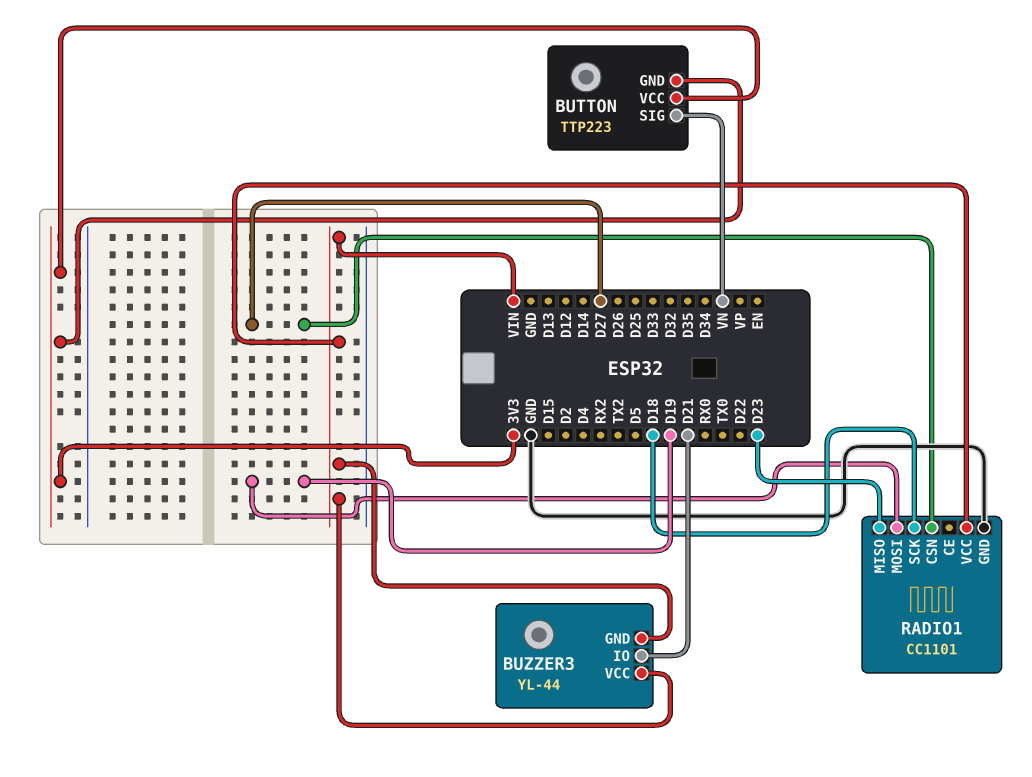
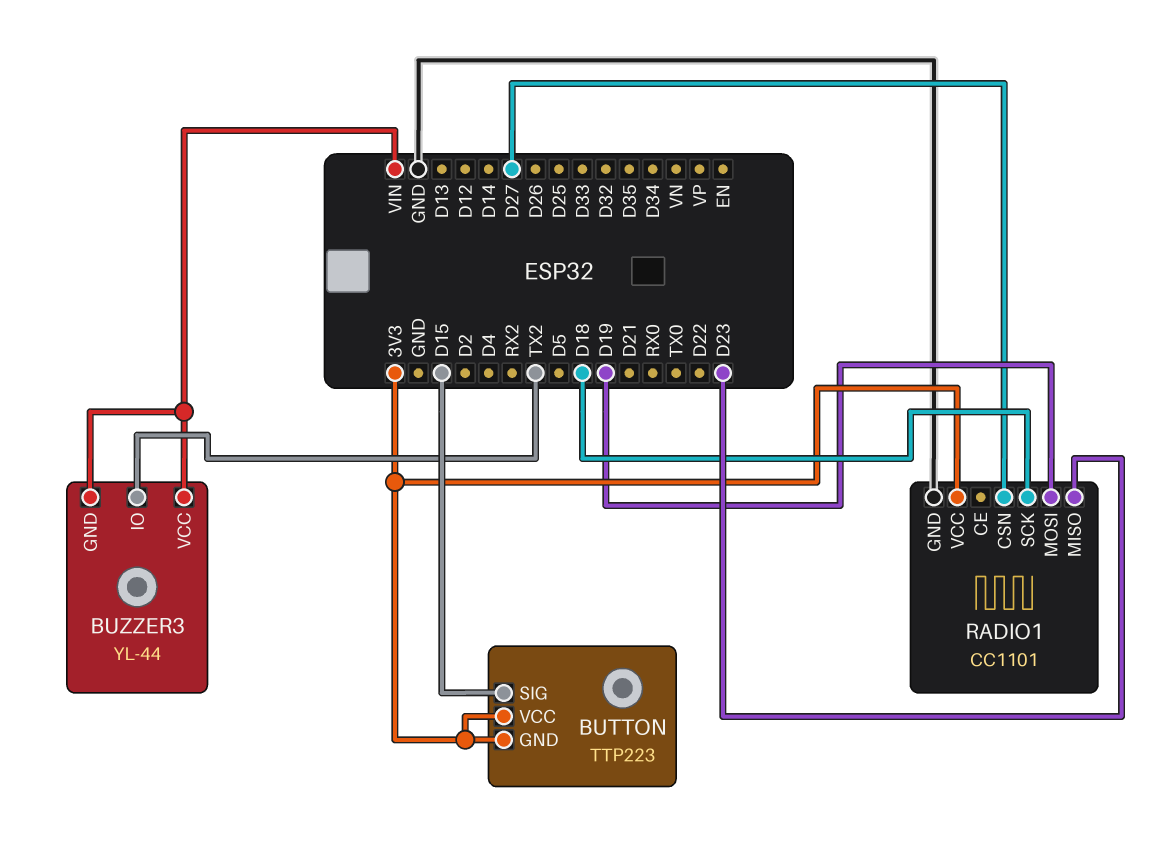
BUTTON pin SIG: VN -> D15
BUZZER3 pin IO: D21 -> TX2
RADIO1 pin VCC: VIN -> 3V3

